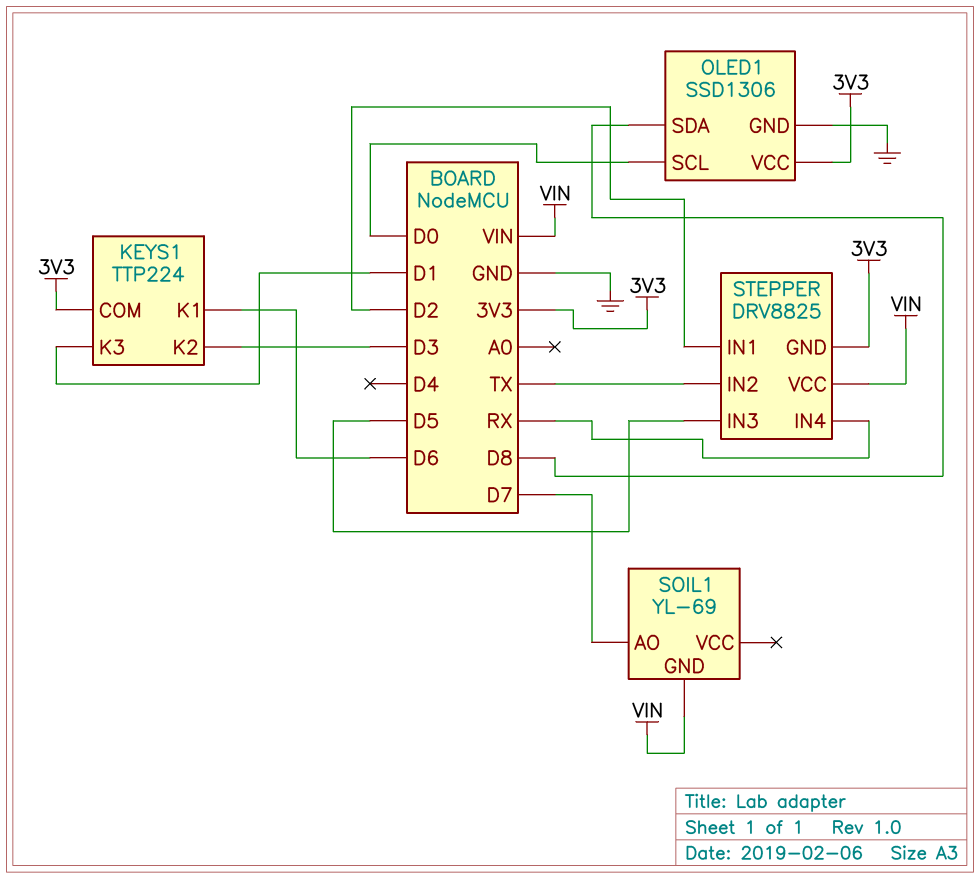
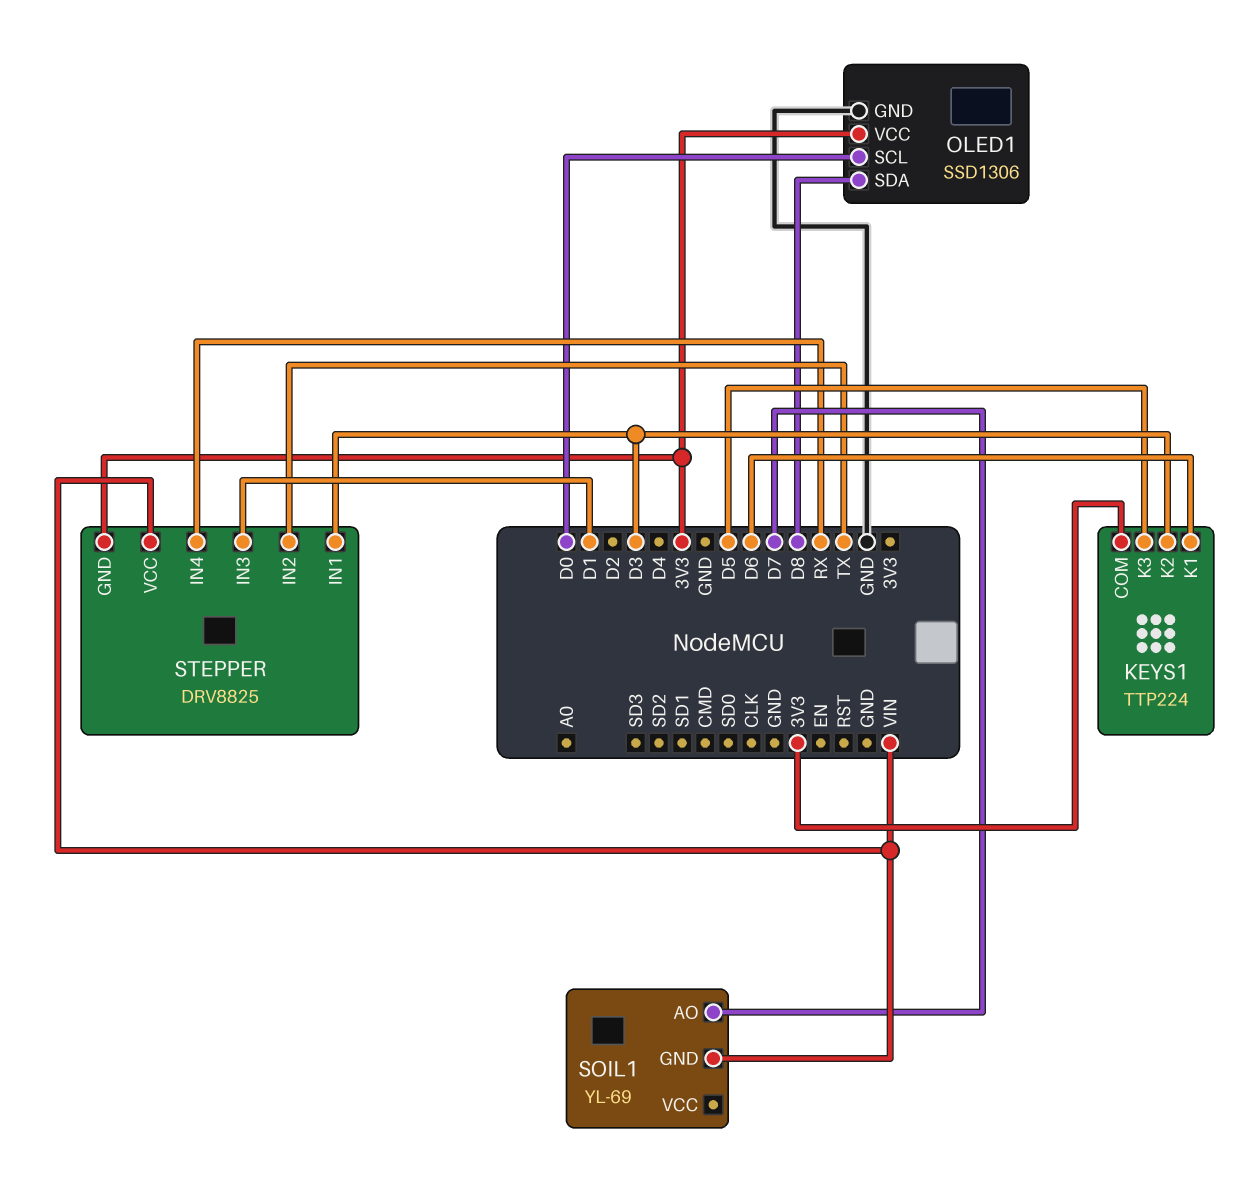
KEYS1 pin K3: D1 -> D5
STEPPER pin IN1: D2 -> D3
STEPPER pin IN3: D5 -> D1

